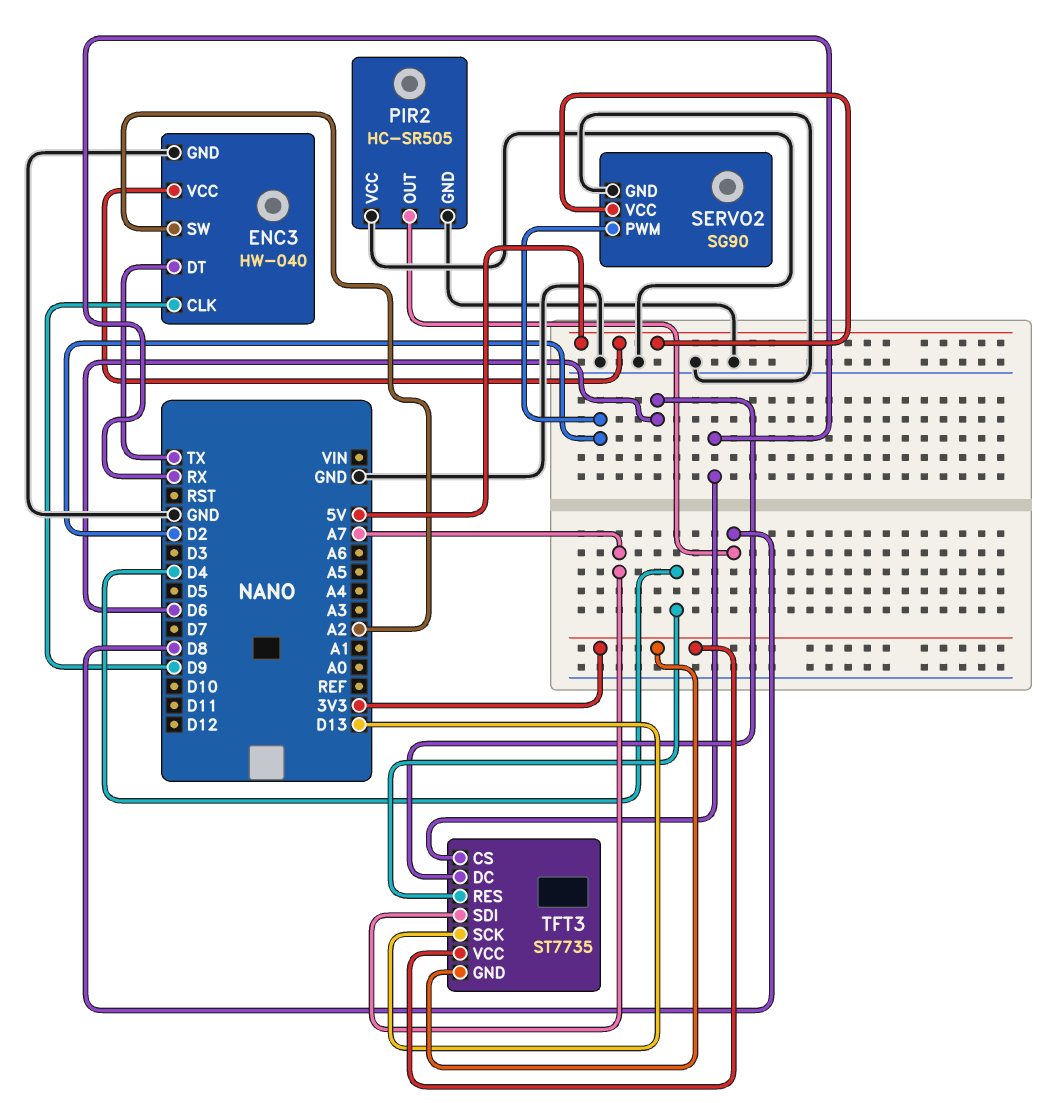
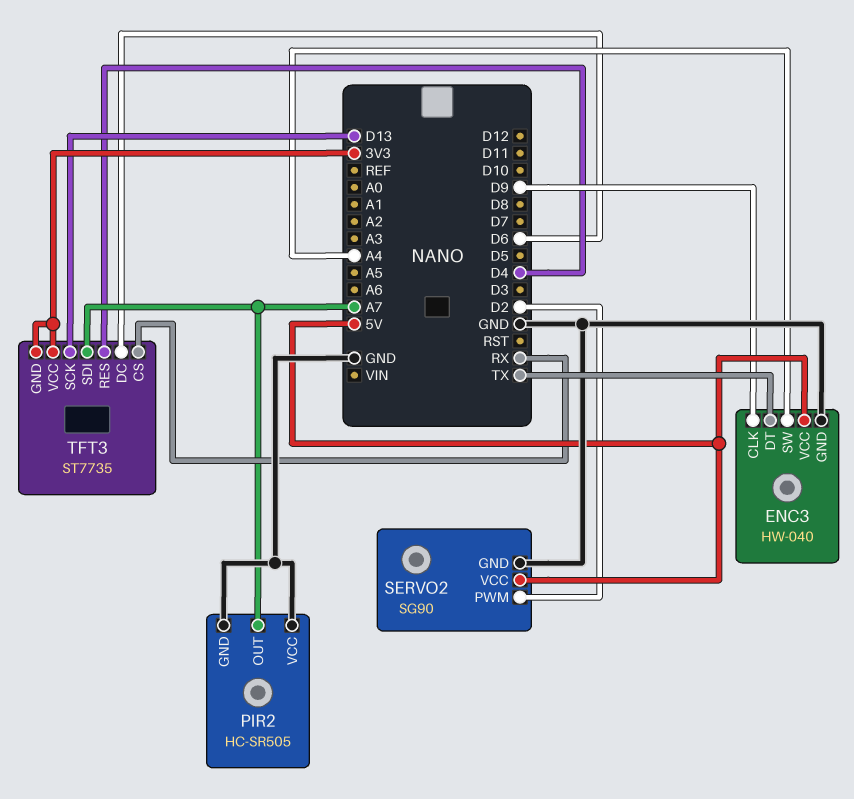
ENC3 pin SW: A2 -> A4
PIR2 pin OUT: D8 -> A7

